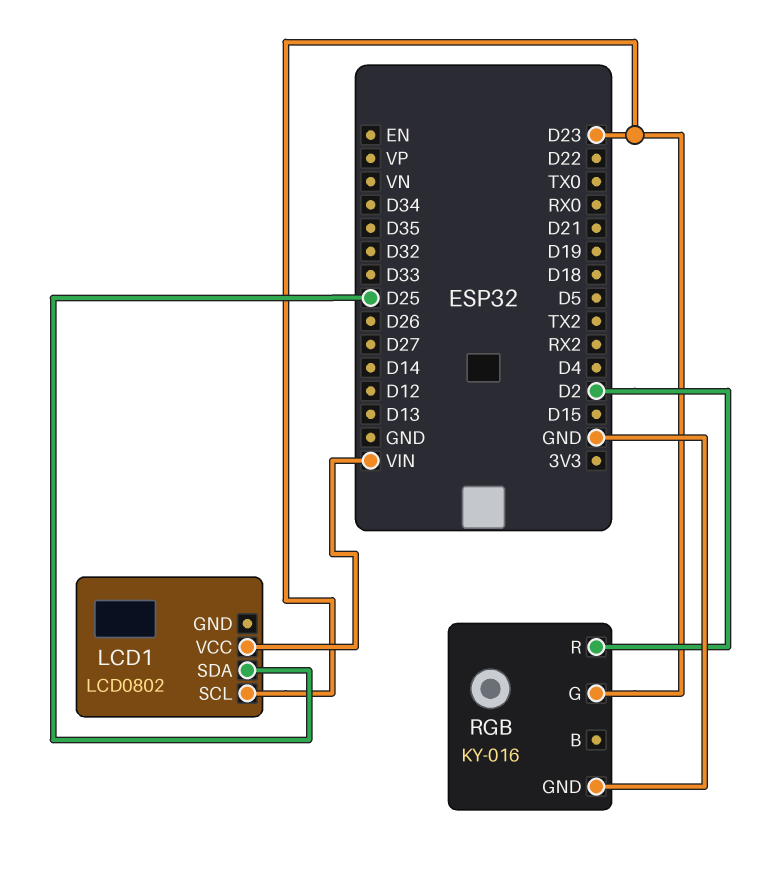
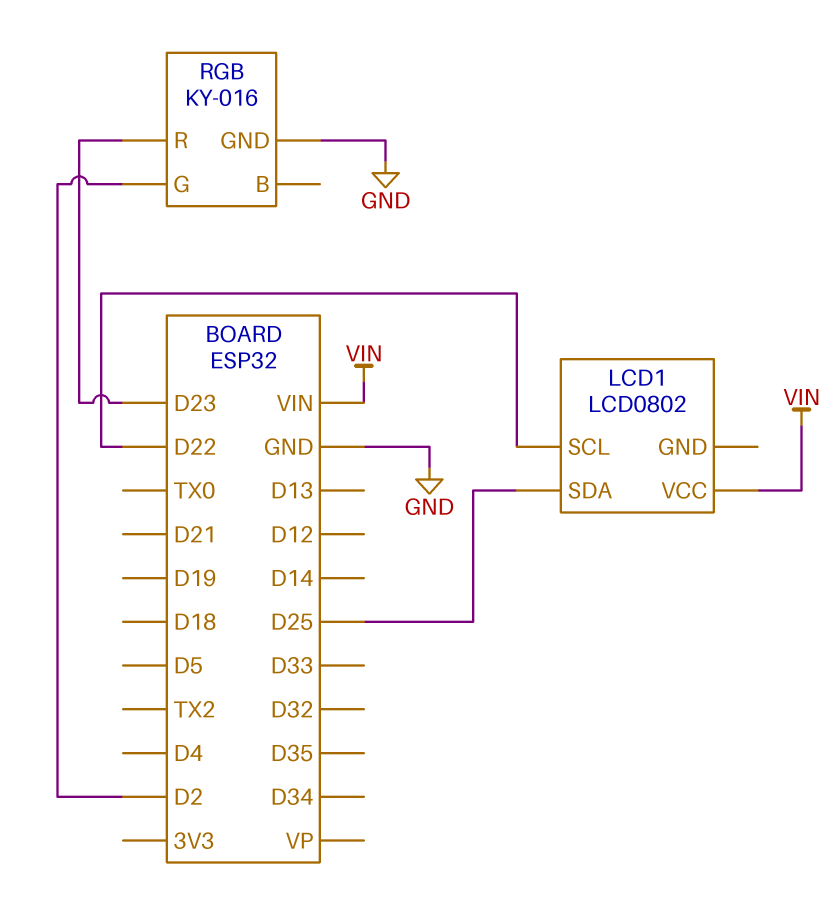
LCD1 pin SCL: D23 -> D22
RGB pin G: D23 -> D2
RGB pin R: D2 -> D23

